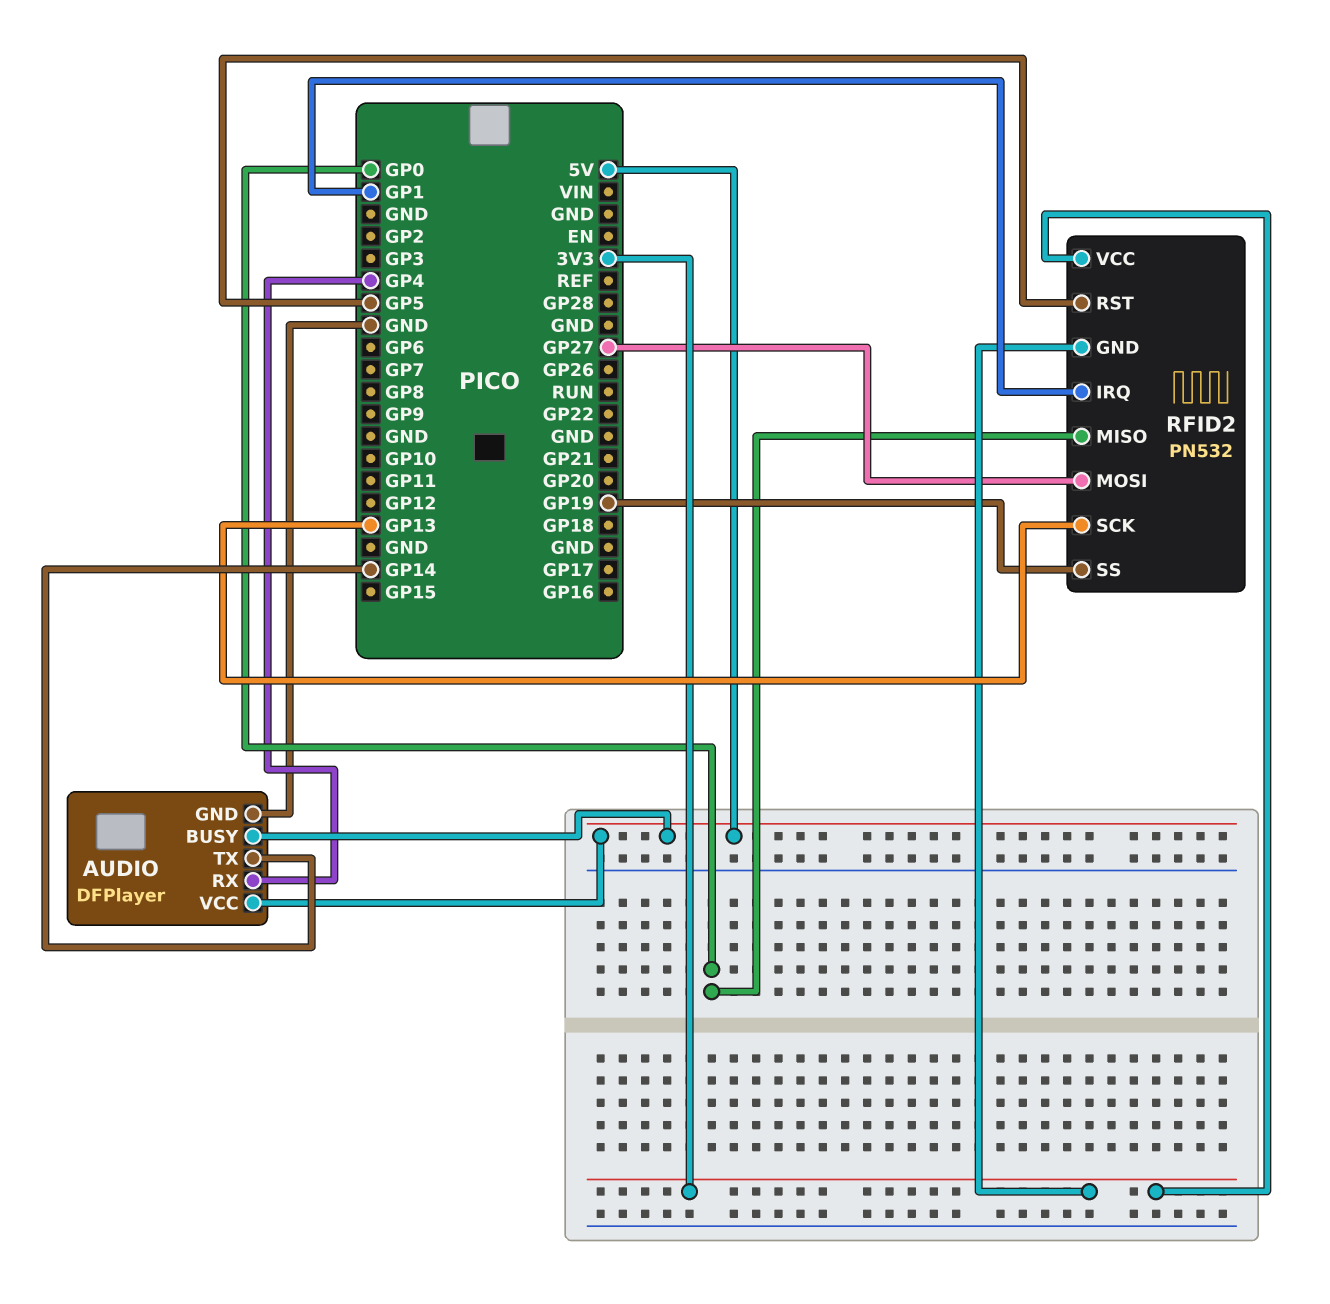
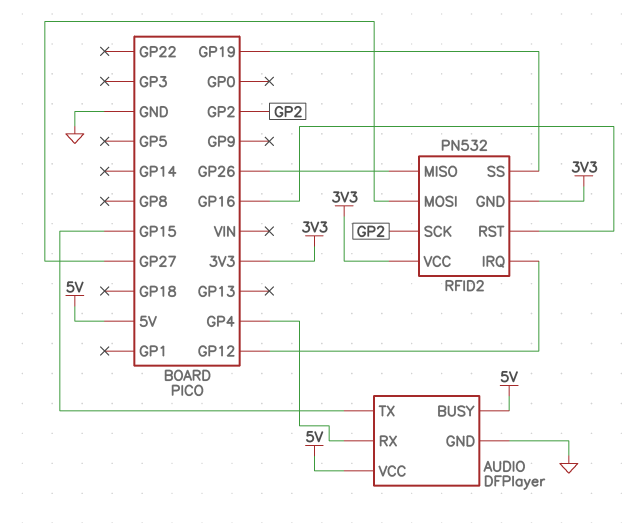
AUDIO pin TX: GP14 -> GP15
RFID2 pin IRQ: GP1 -> GP12
RFID2 pin MISO: GP0 -> GP26
RFID2 pin RST: GP5 -> GP16
RFID2 pin SCK: GP13 -> GP2

